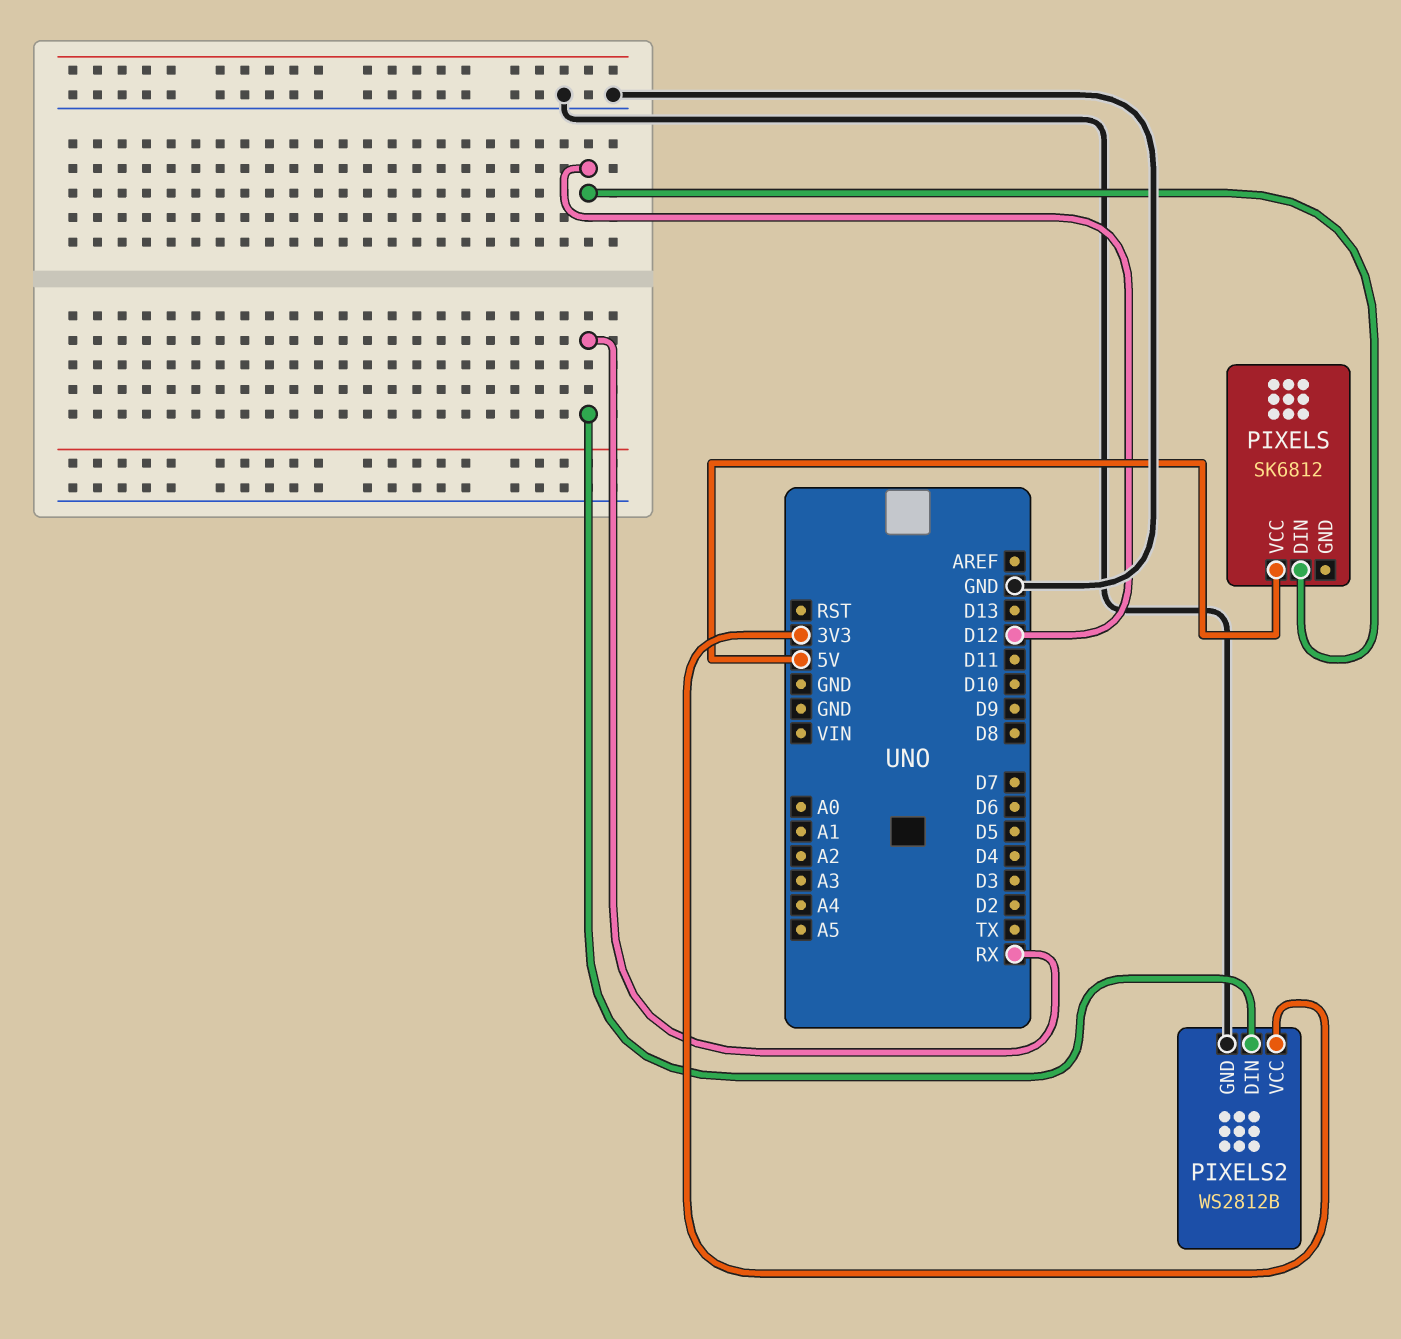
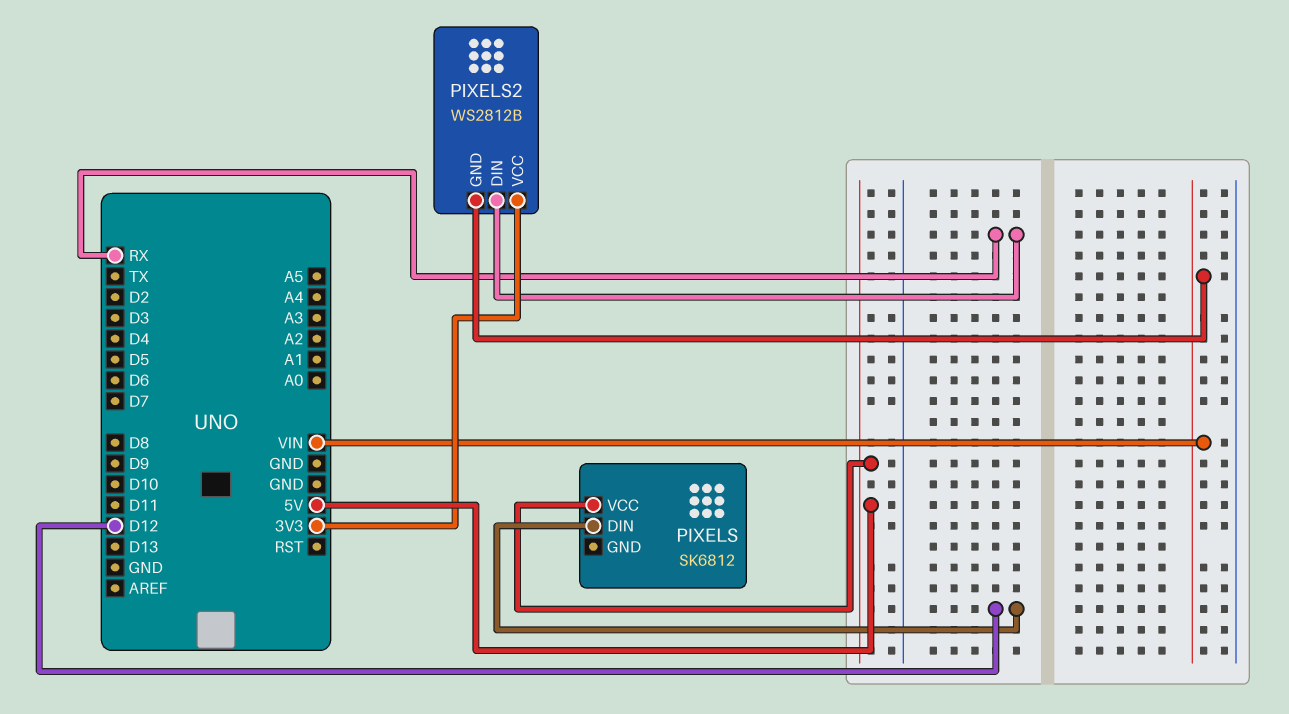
PIXELS2 pin GND: GND -> VIN

